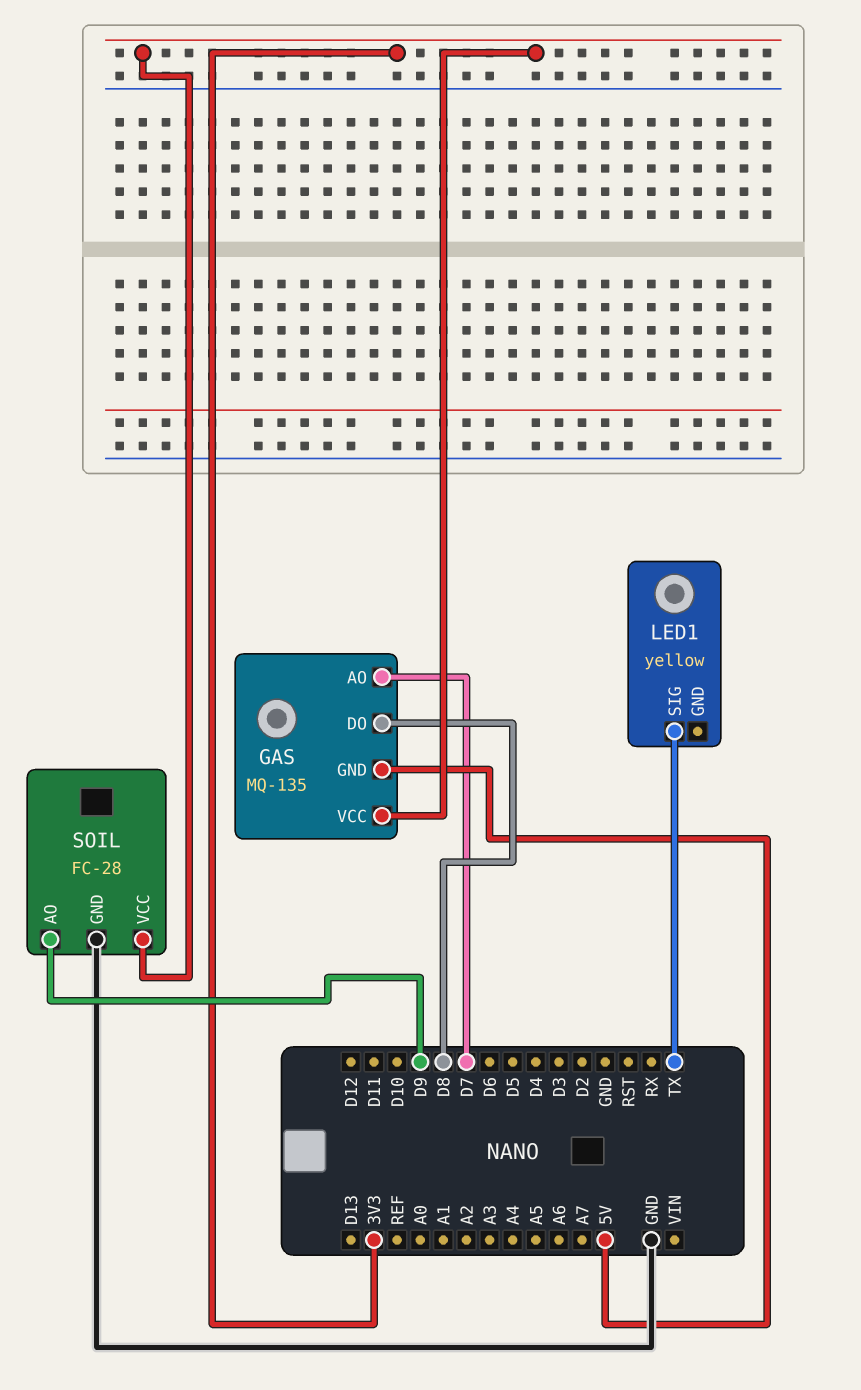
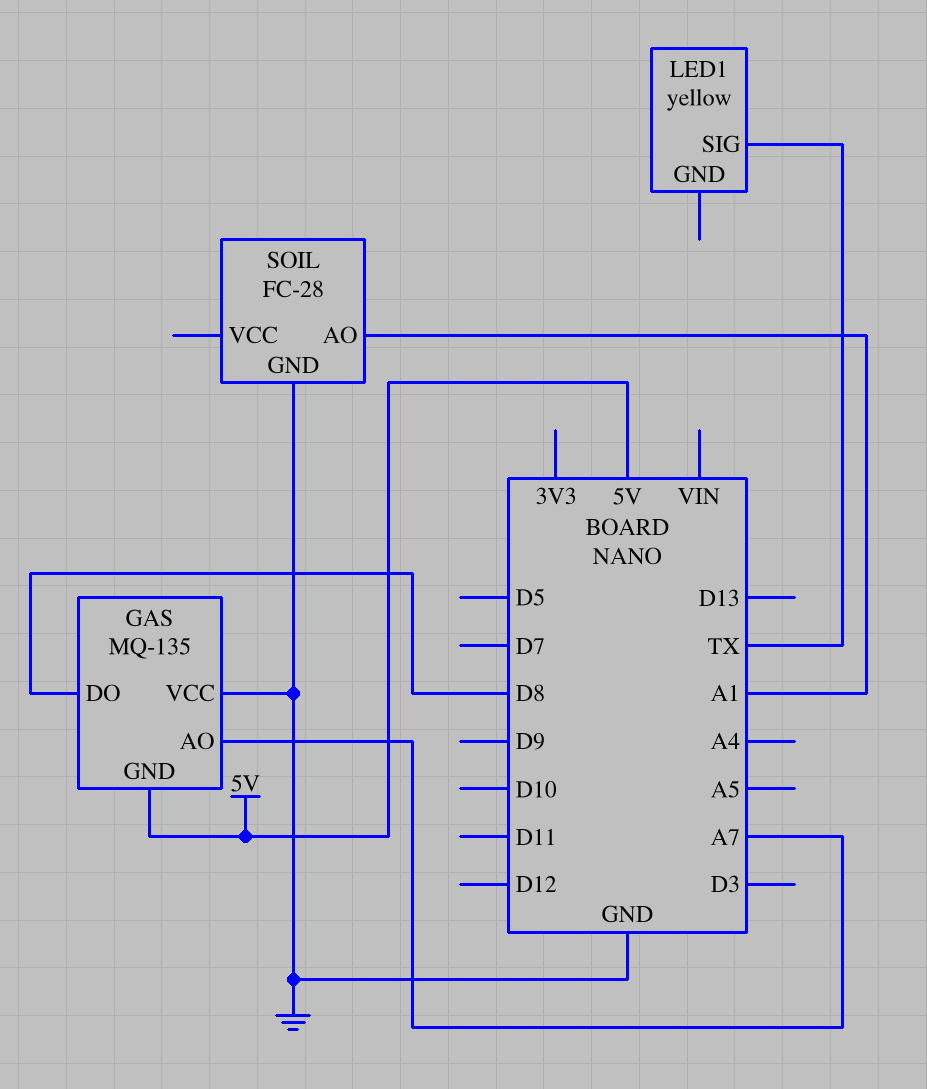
GAS pin AO: D7 -> A7
GAS pin VCC: 3V3 -> GND
SOIL pin AO: D9 -> A1
SOIL pin VCC: 3V3 -> none

